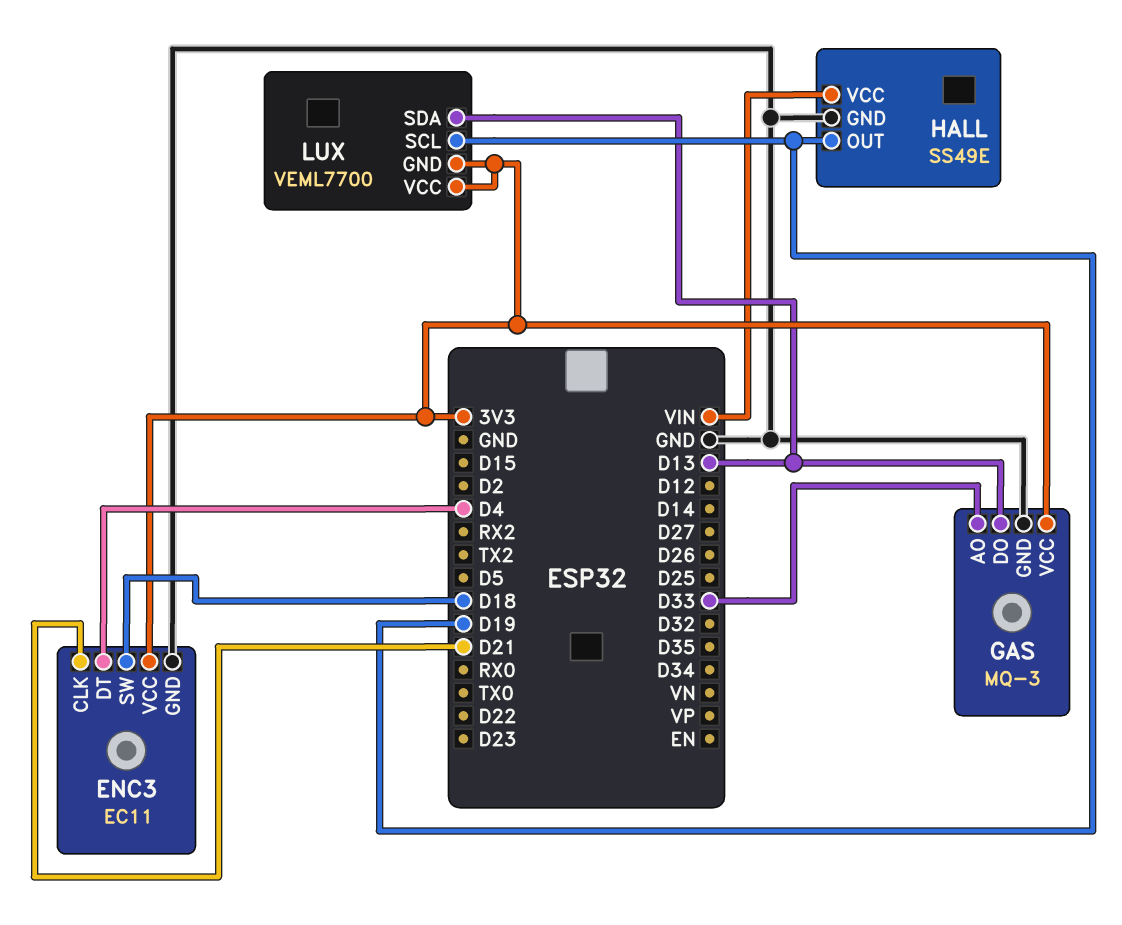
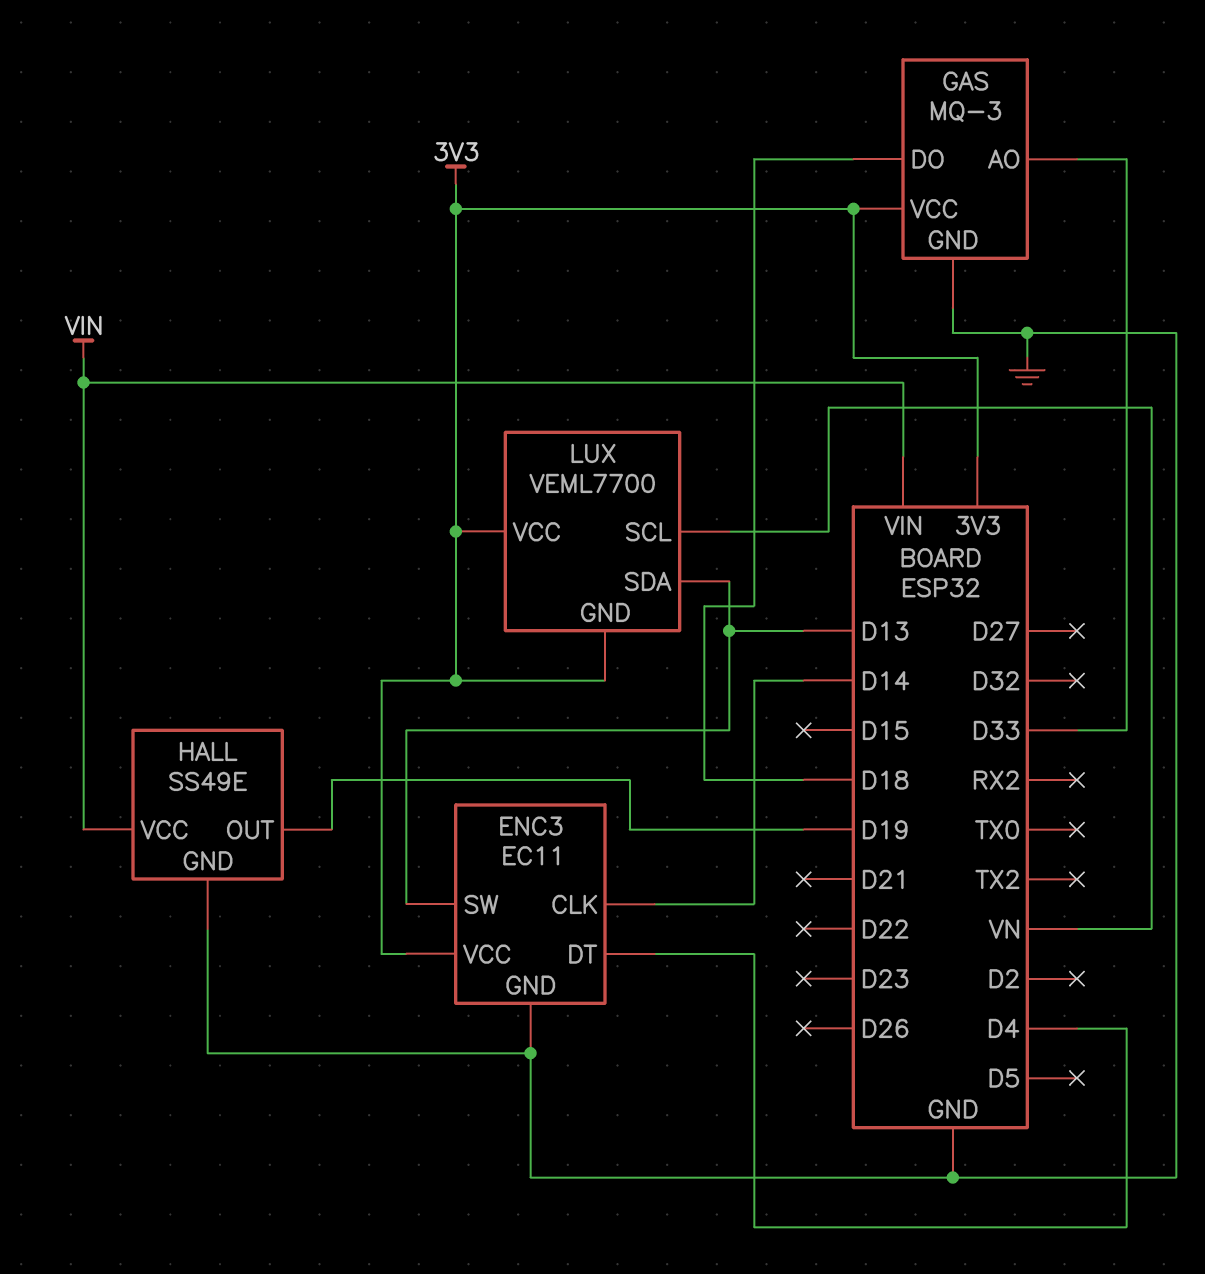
ENC3 pin CLK: D21 -> D14
ENC3 pin SW: D18 -> D13
GAS pin DO: D13 -> D18
LUX pin SCL: D19 -> VN

